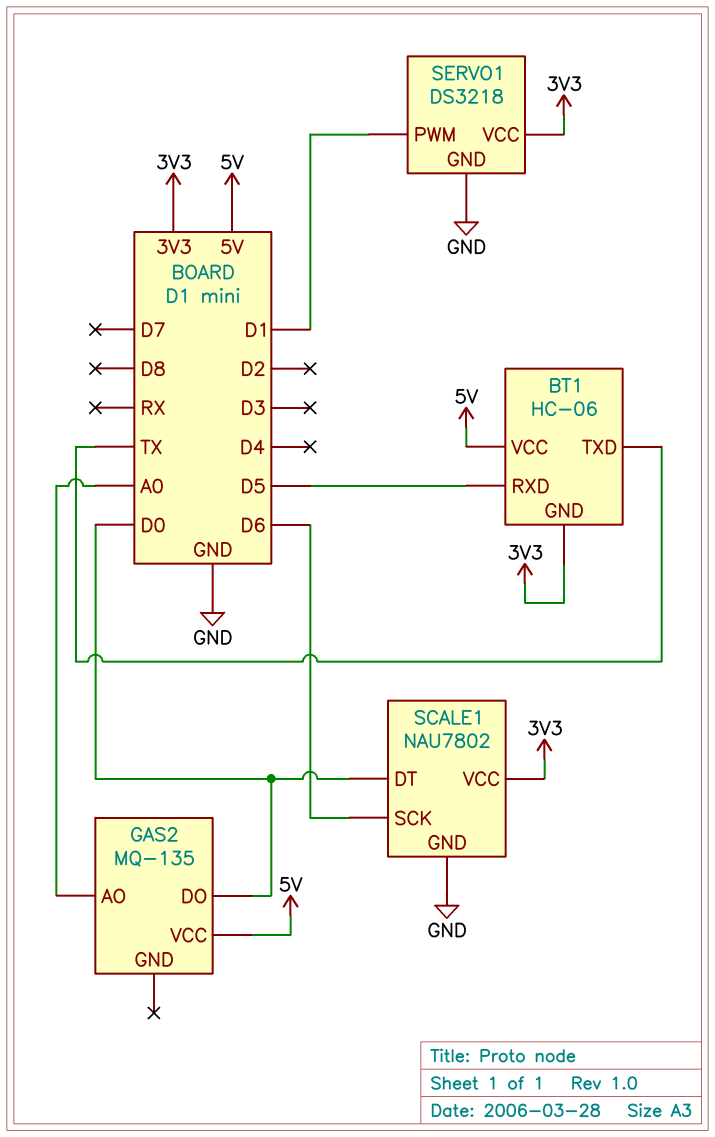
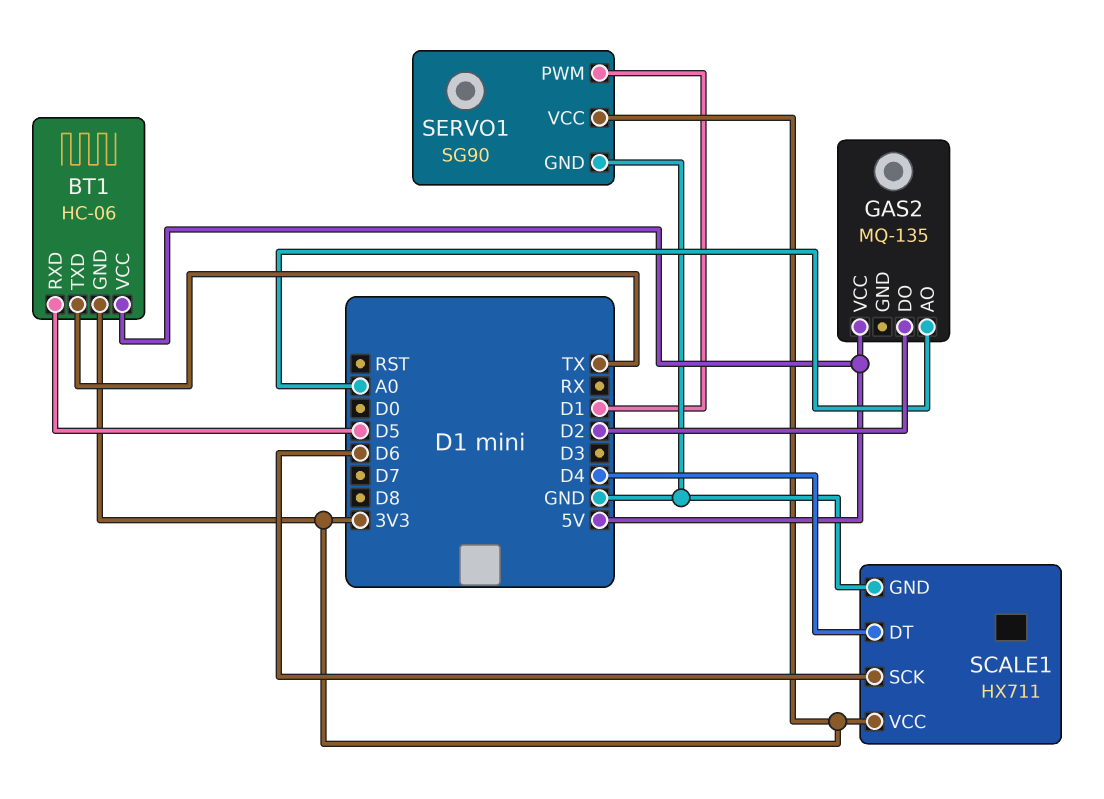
GAS2 pin DO: D0 -> D2
SCALE1: NAU7802 -> HX711
SCALE1 pin DT: D0 -> D4
SERVO1: DS3218 -> SG90

